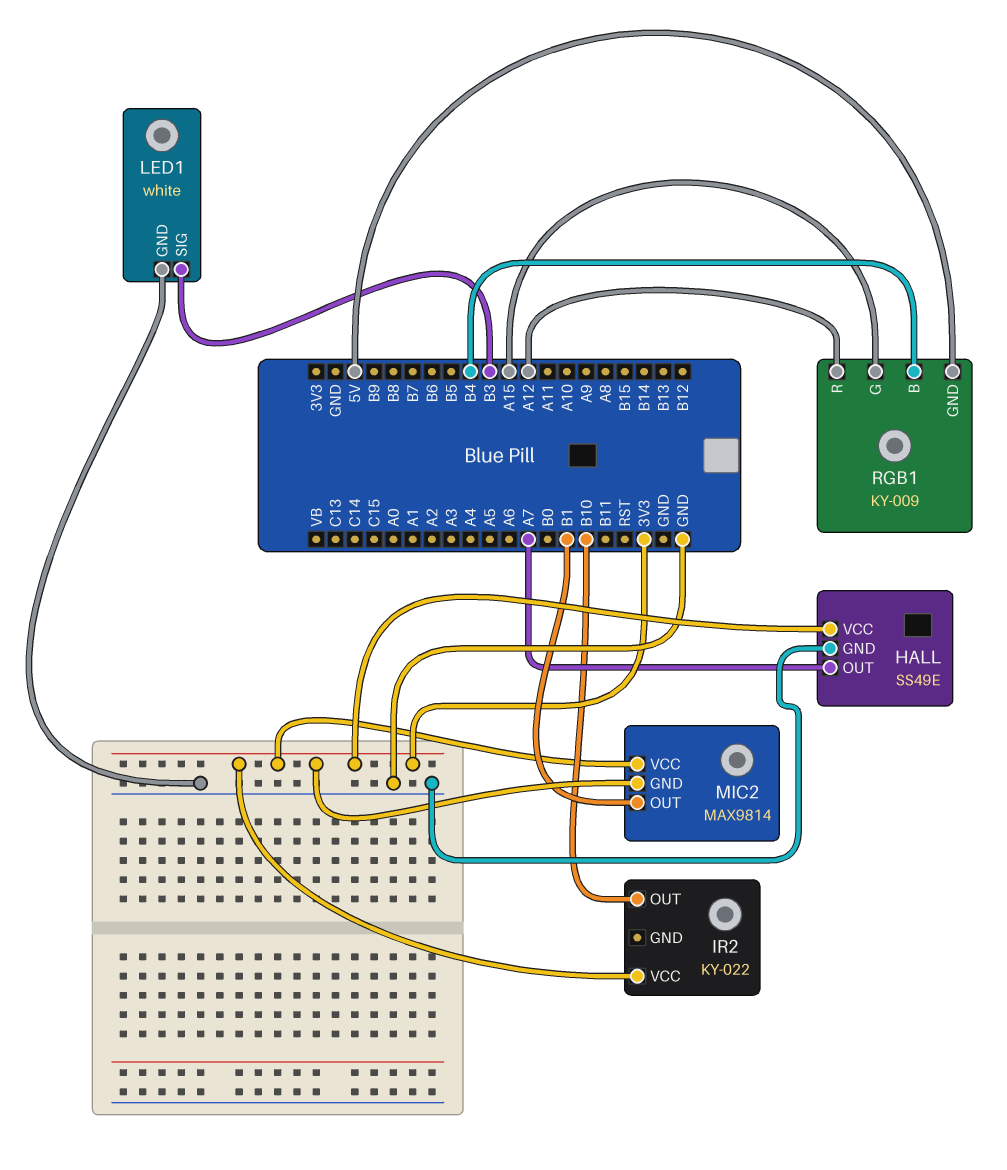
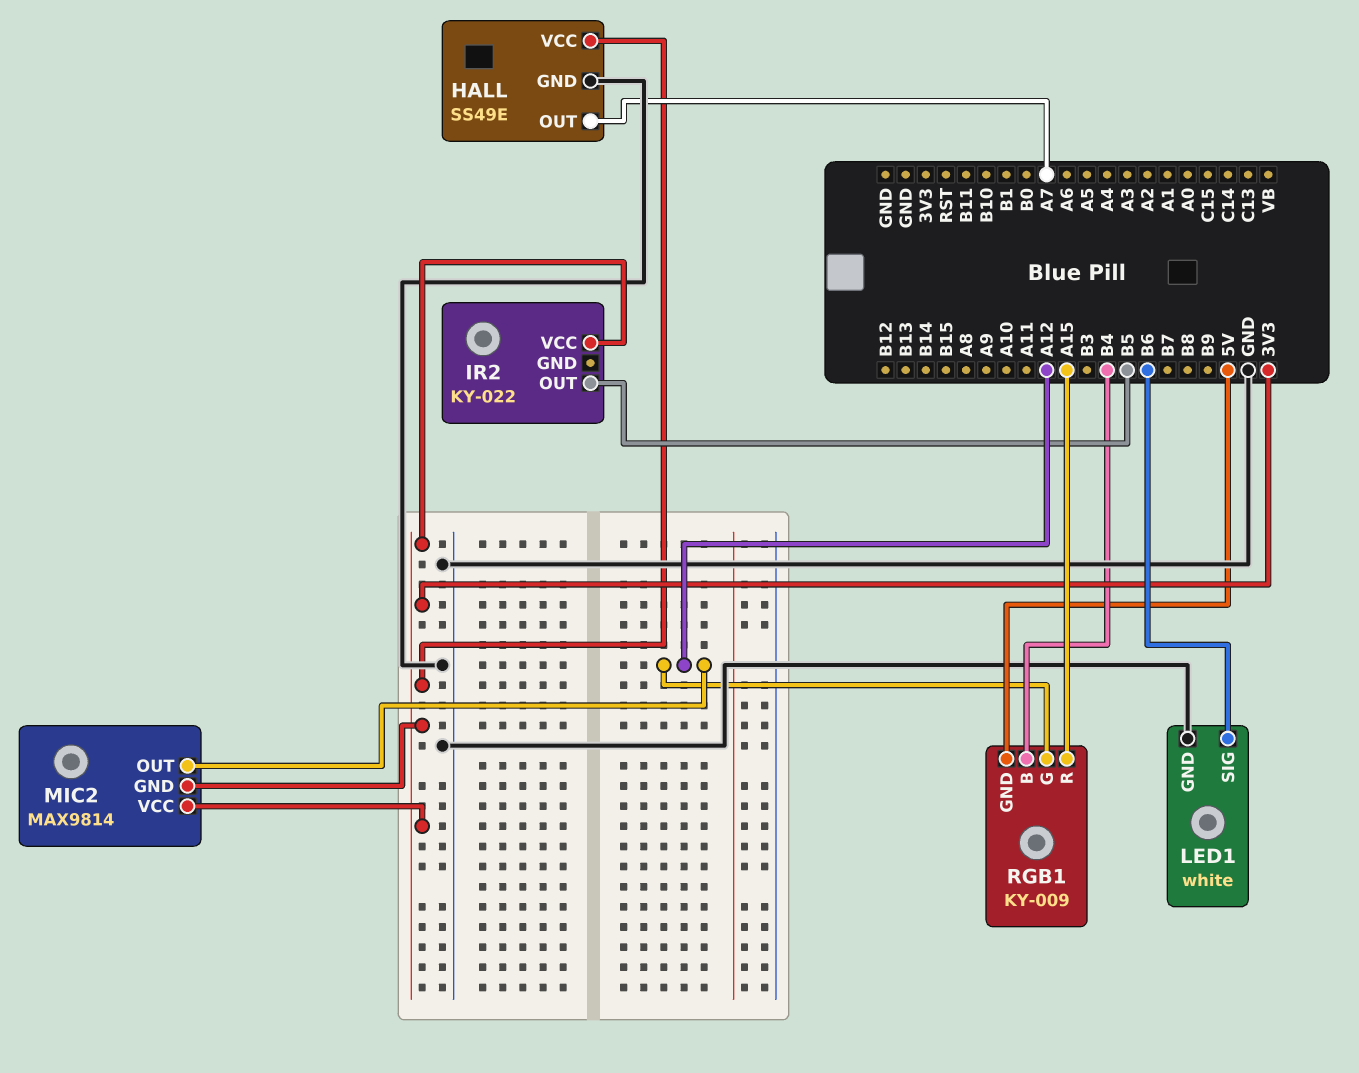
IR2 pin OUT: B10 -> B5
LED1 pin SIG: B3 -> B6
MIC2 pin OUT: B1 -> A12
RGB1 pin G: A15 -> A12
RGB1 pin R: A12 -> A15

